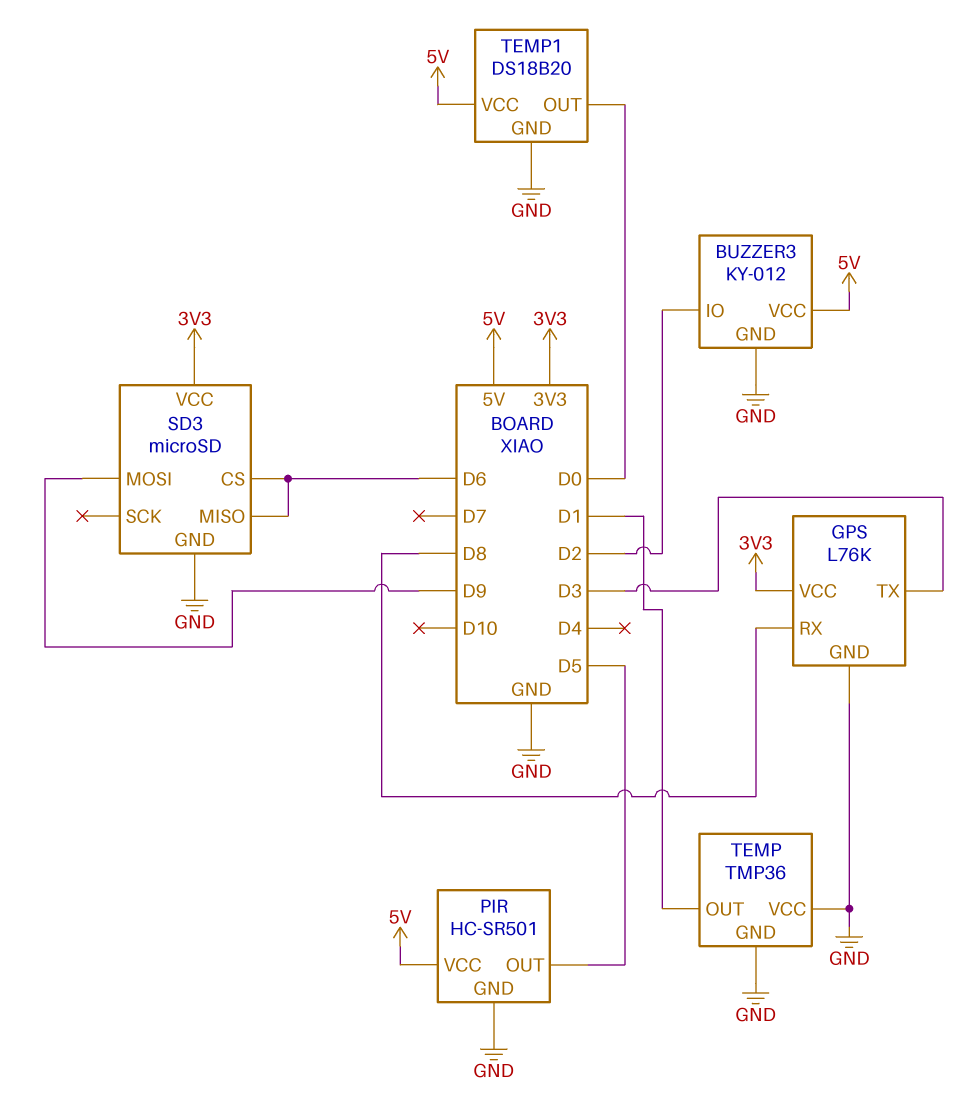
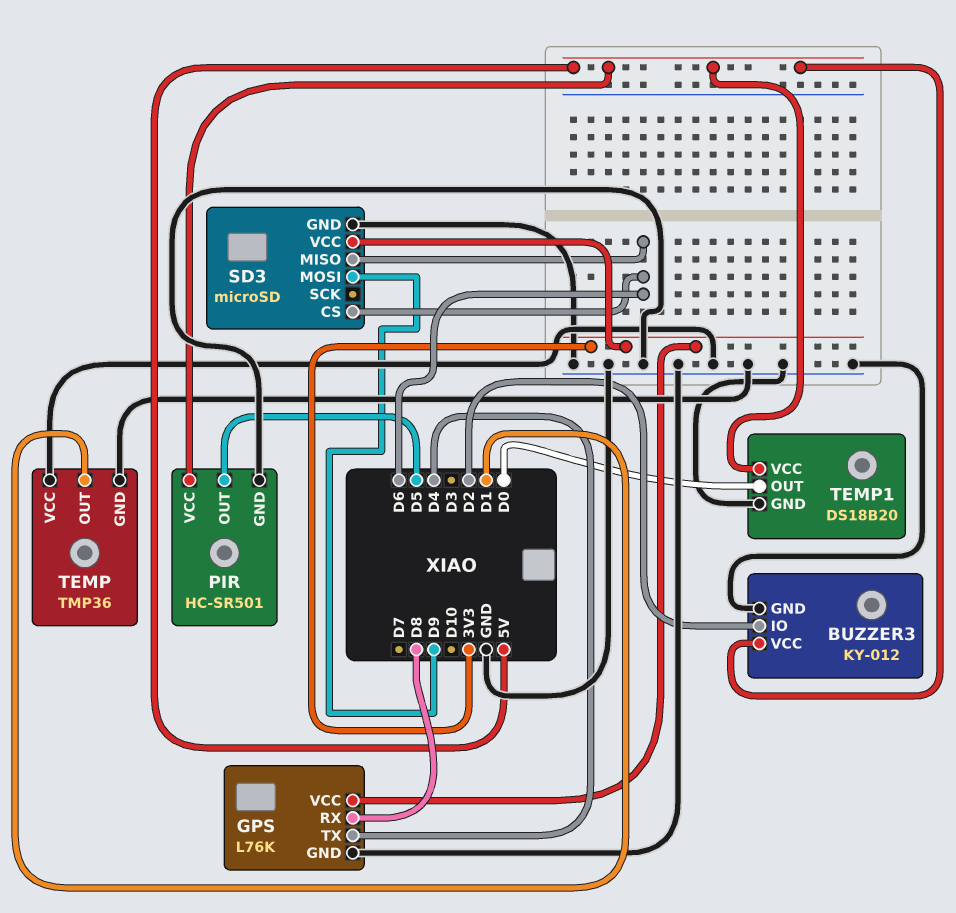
GPS pin TX: D3 -> D4

